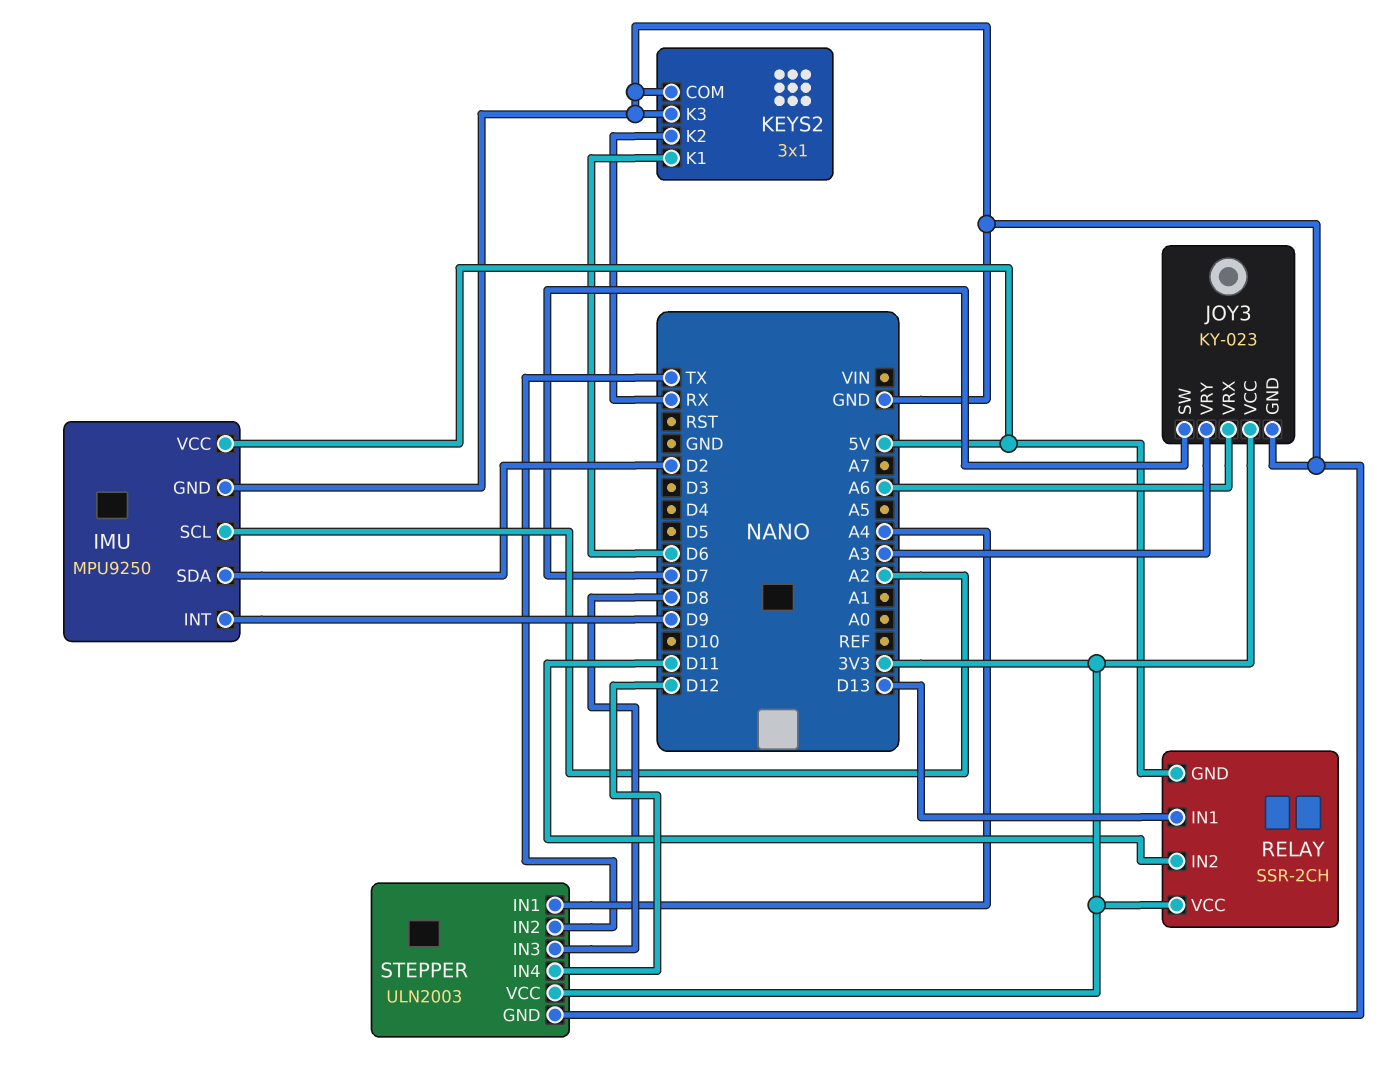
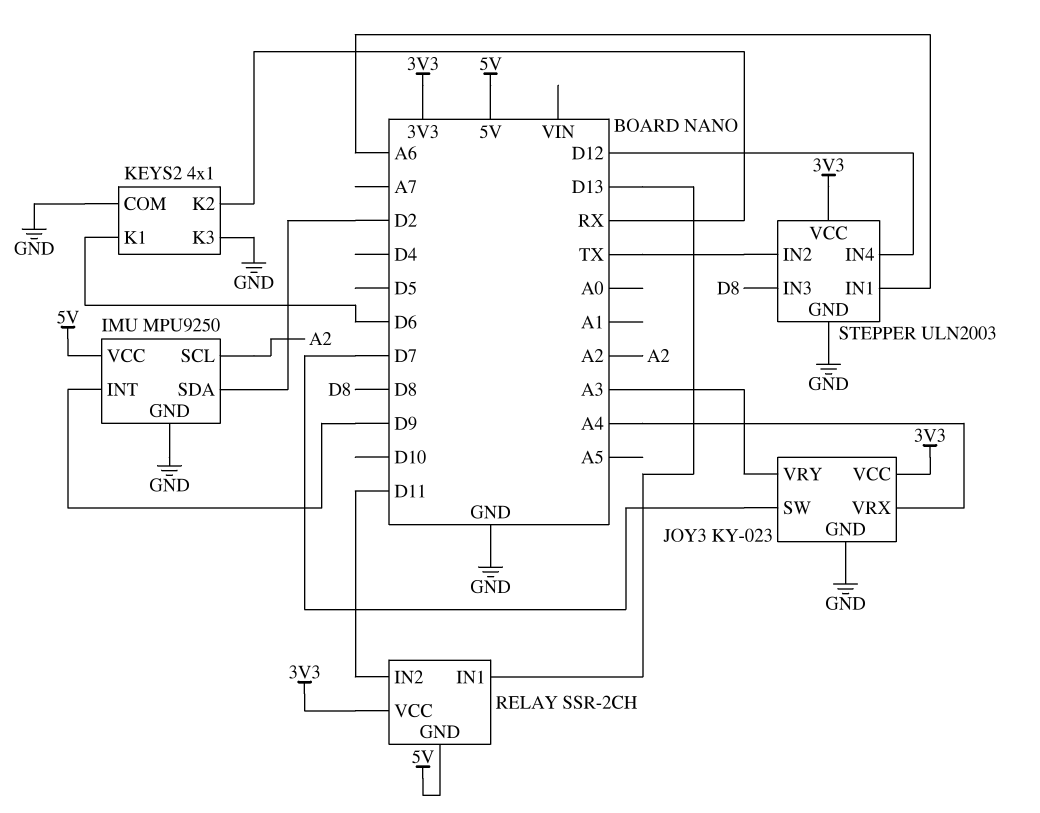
JOY3 pin VRX: A6 -> A4
KEYS2: 3x1 -> 4x1
STEPPER pin IN1: A4 -> A6

